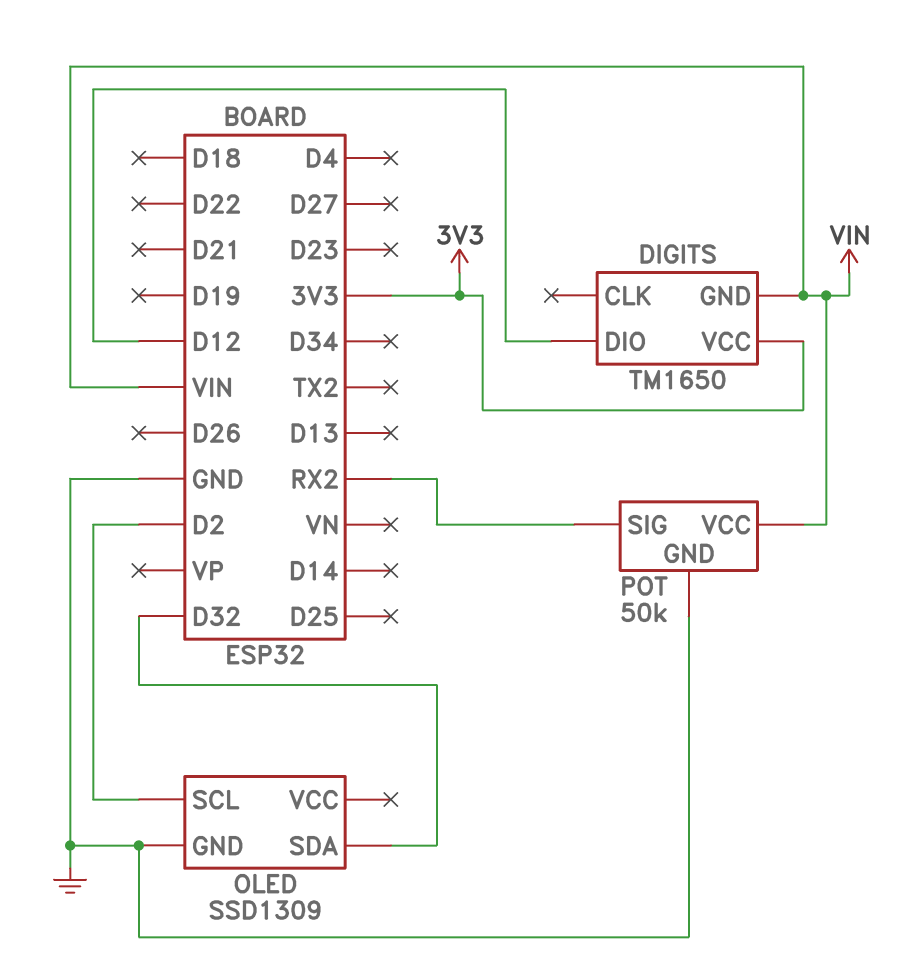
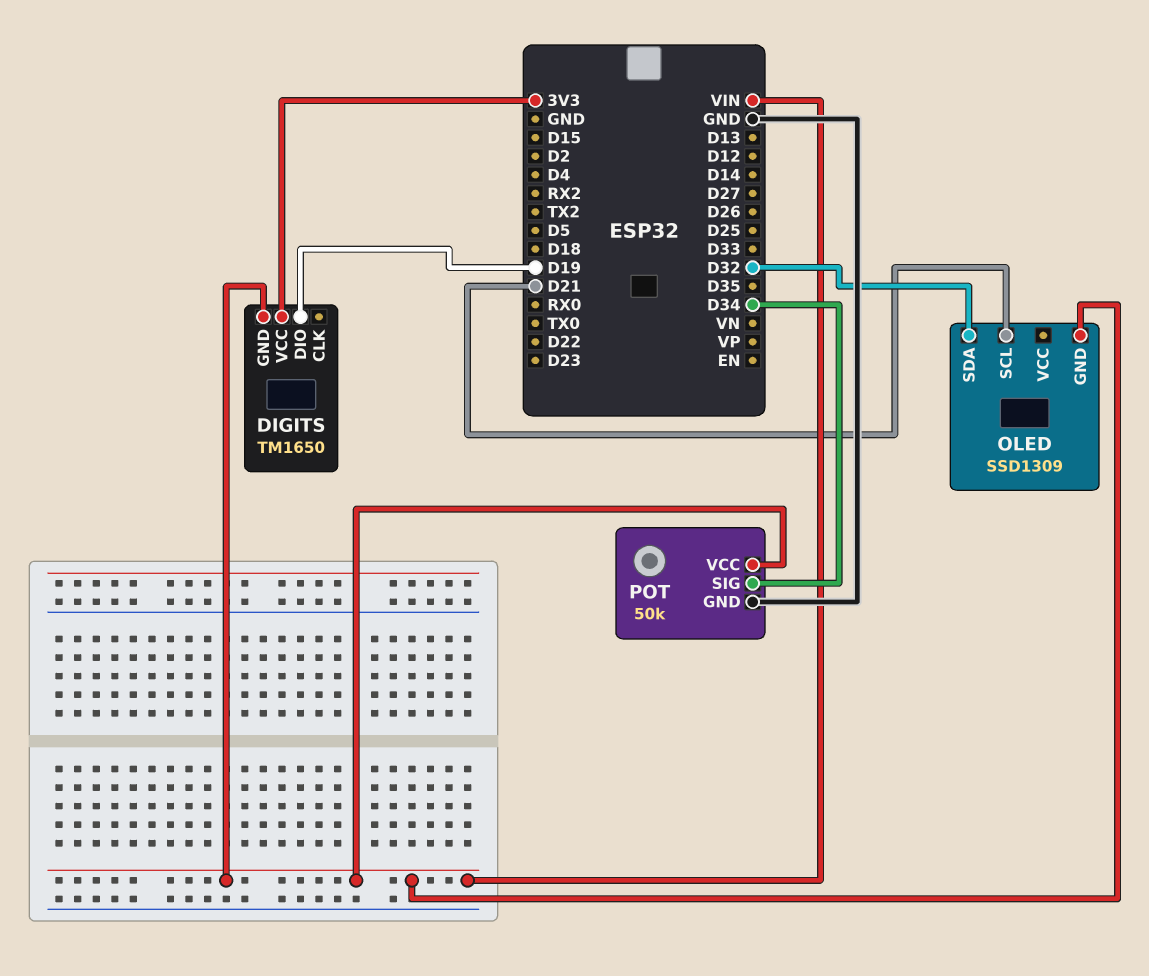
DIGITS pin DIO: D12 -> D19
OLED pin GND: GND -> VIN
OLED pin SCL: D2 -> D21
POT pin SIG: RX2 -> D34

